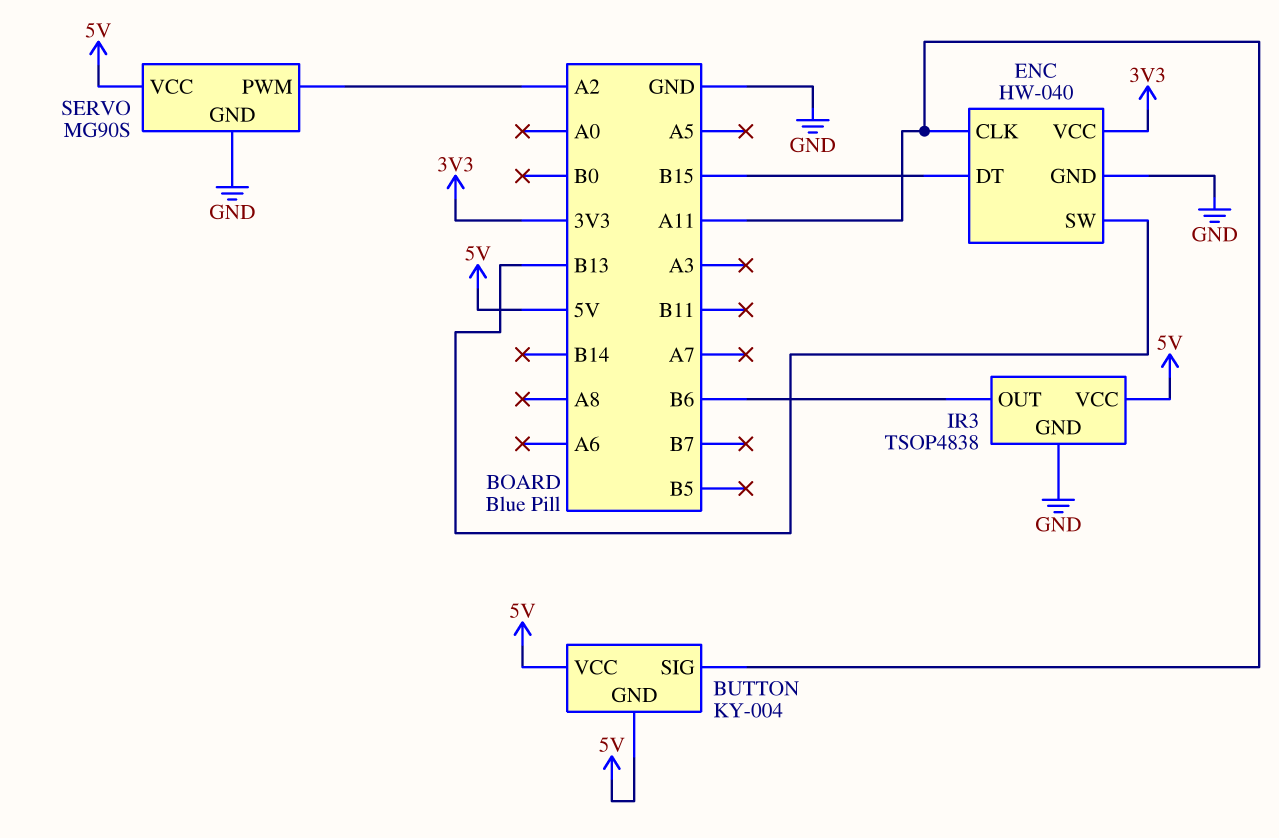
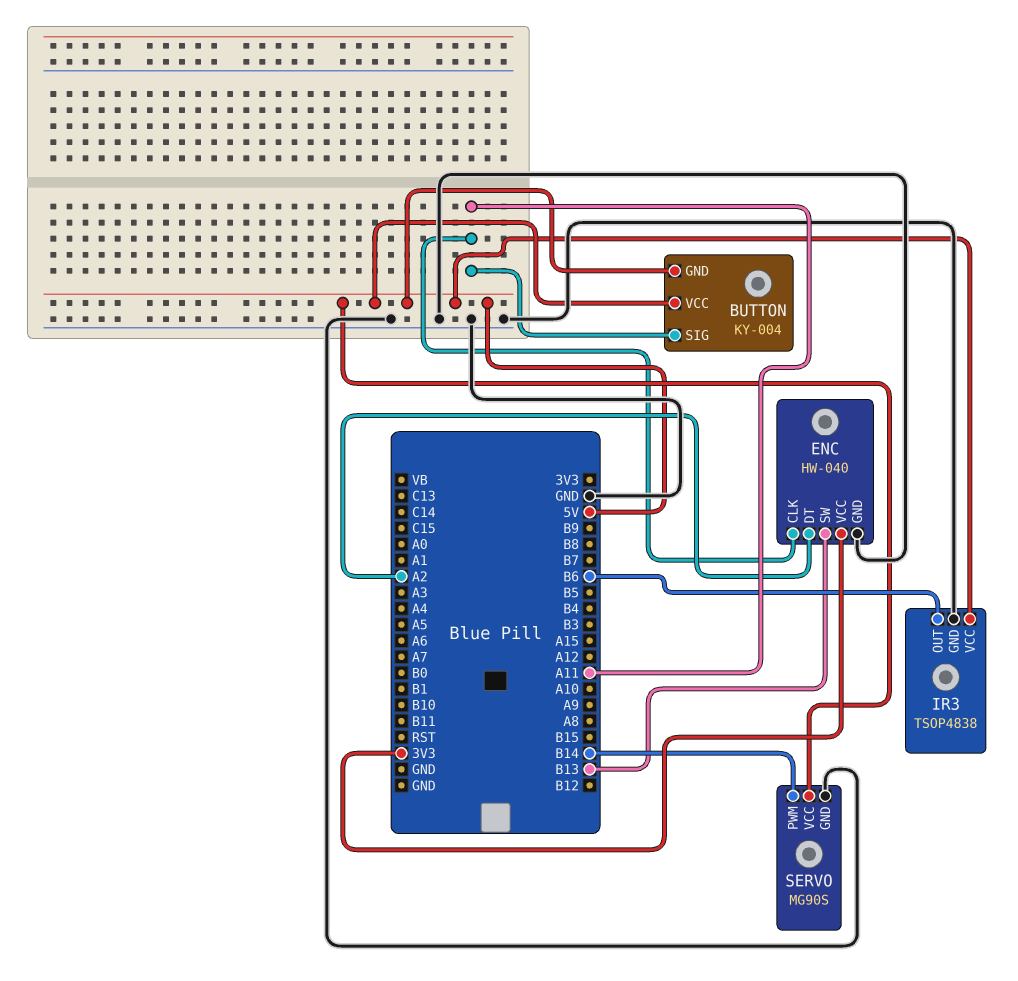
ENC pin DT: B15 -> A2
SERVO pin PWM: A2 -> B14

